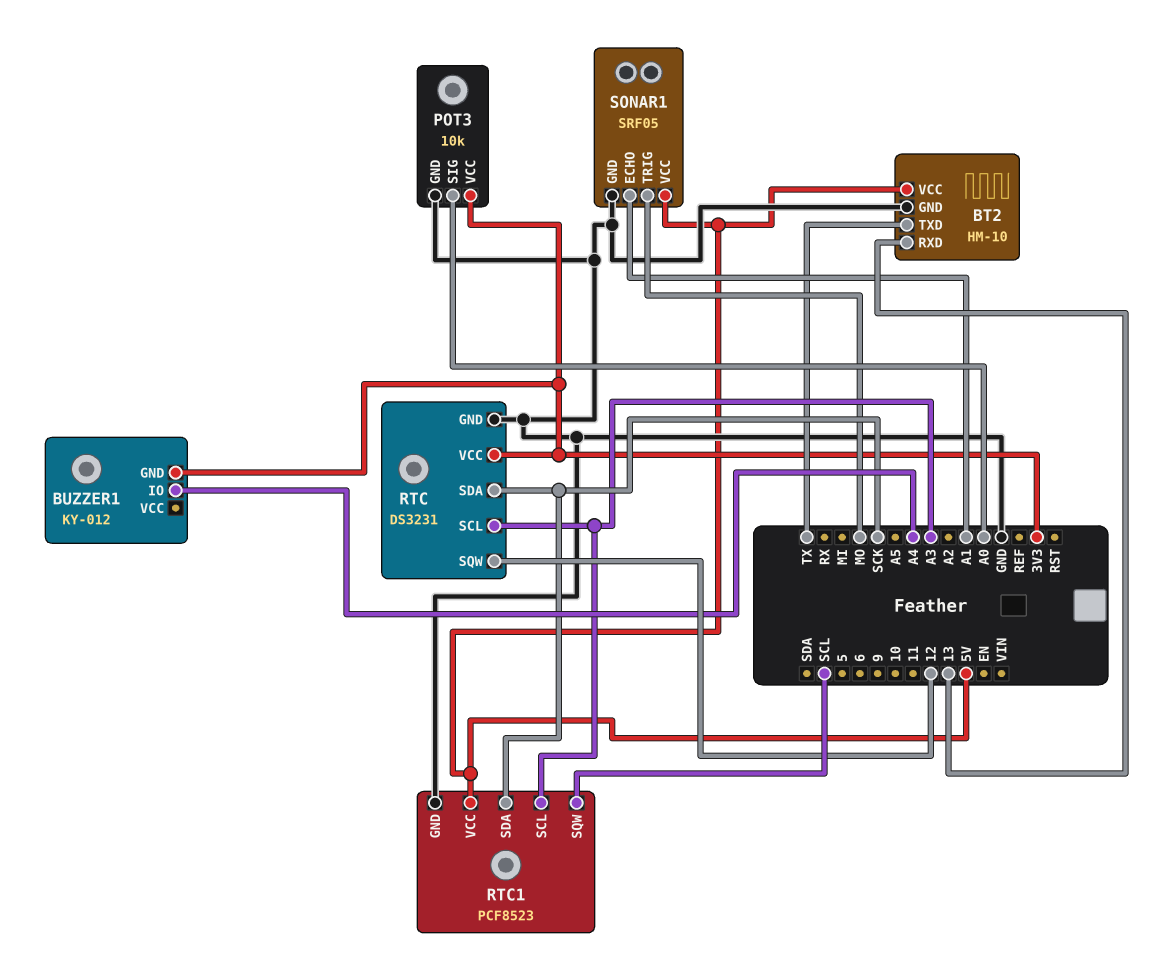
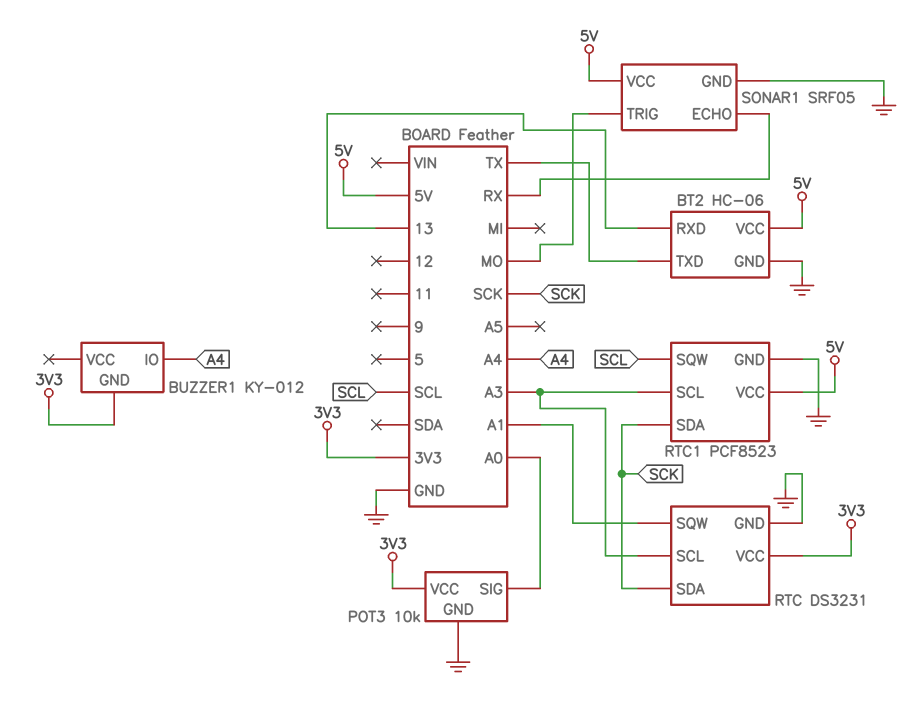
BT2: HM-10 -> HC-06
RTC pin SQW: 12 -> A1
SONAR1 pin ECHO: A1 -> RX

